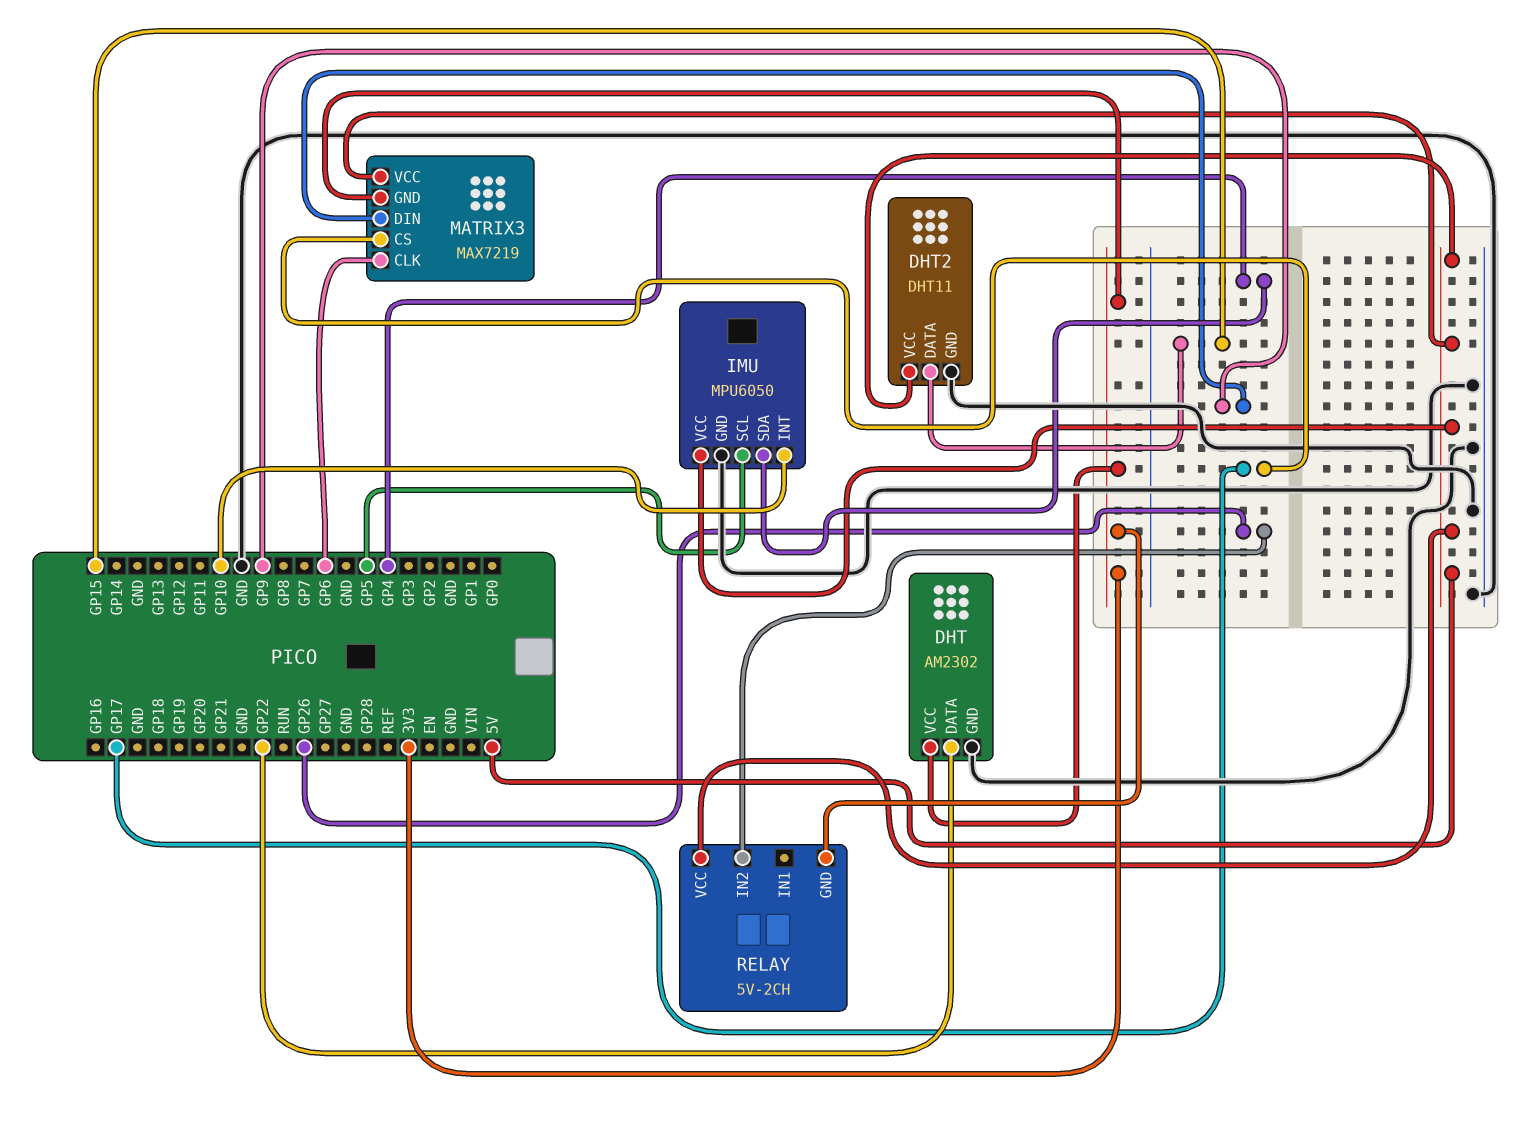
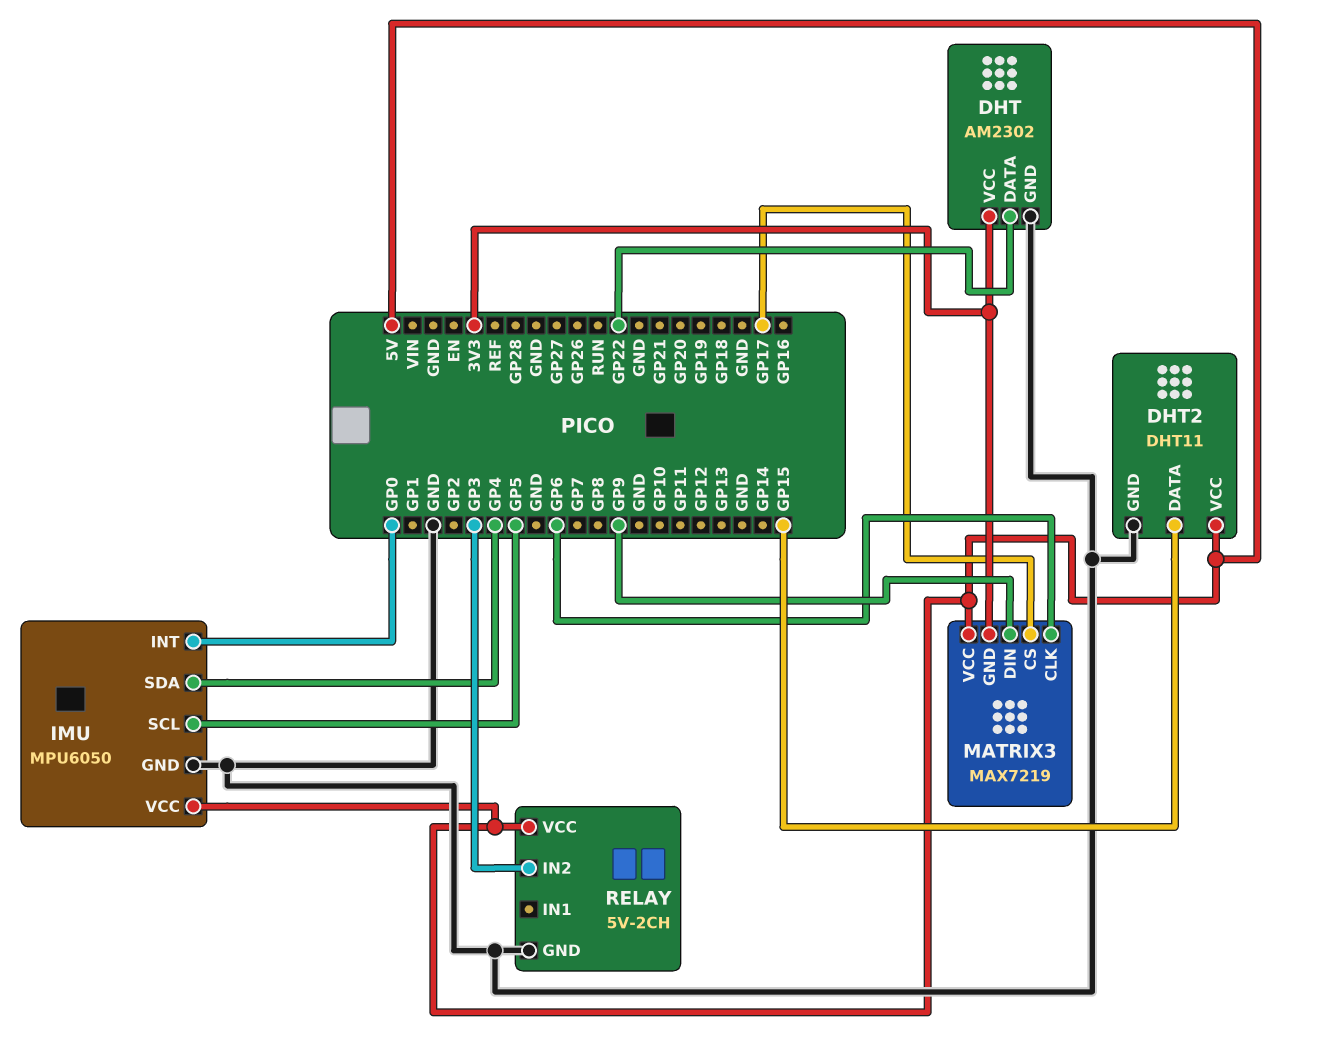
IMU pin INT: GP10 -> GP0
RELAY pin GND: 3V3 -> GND
RELAY pin IN2: GP26 -> GP3

